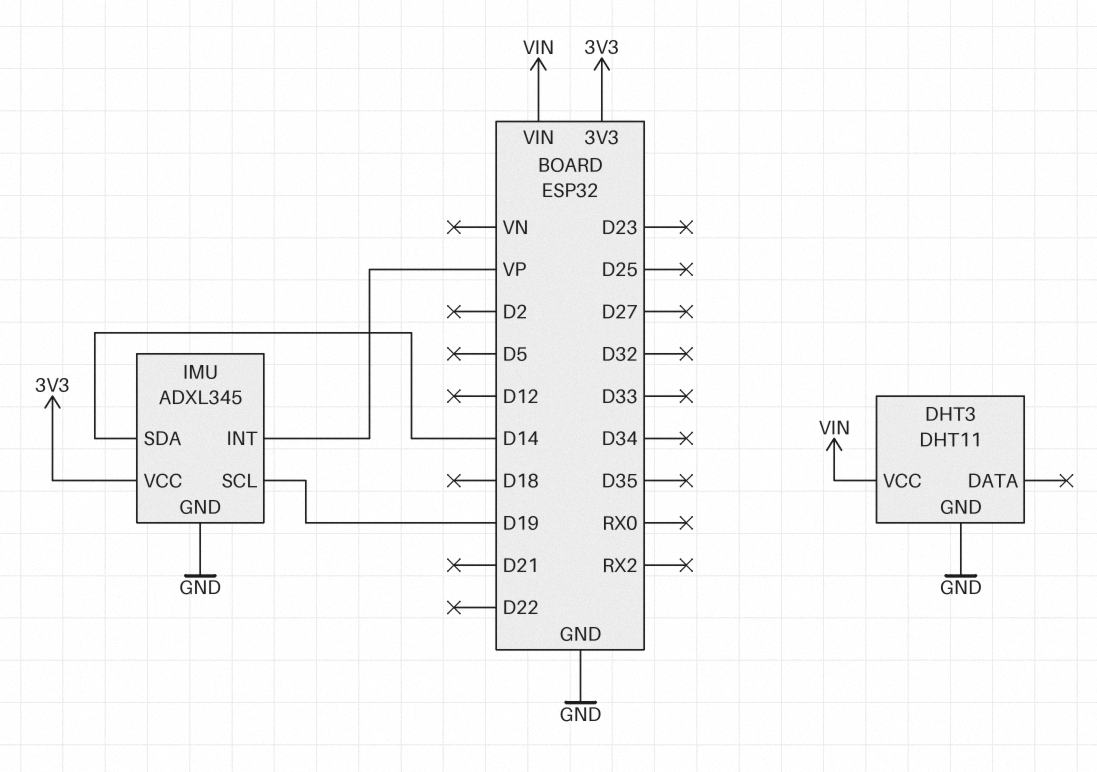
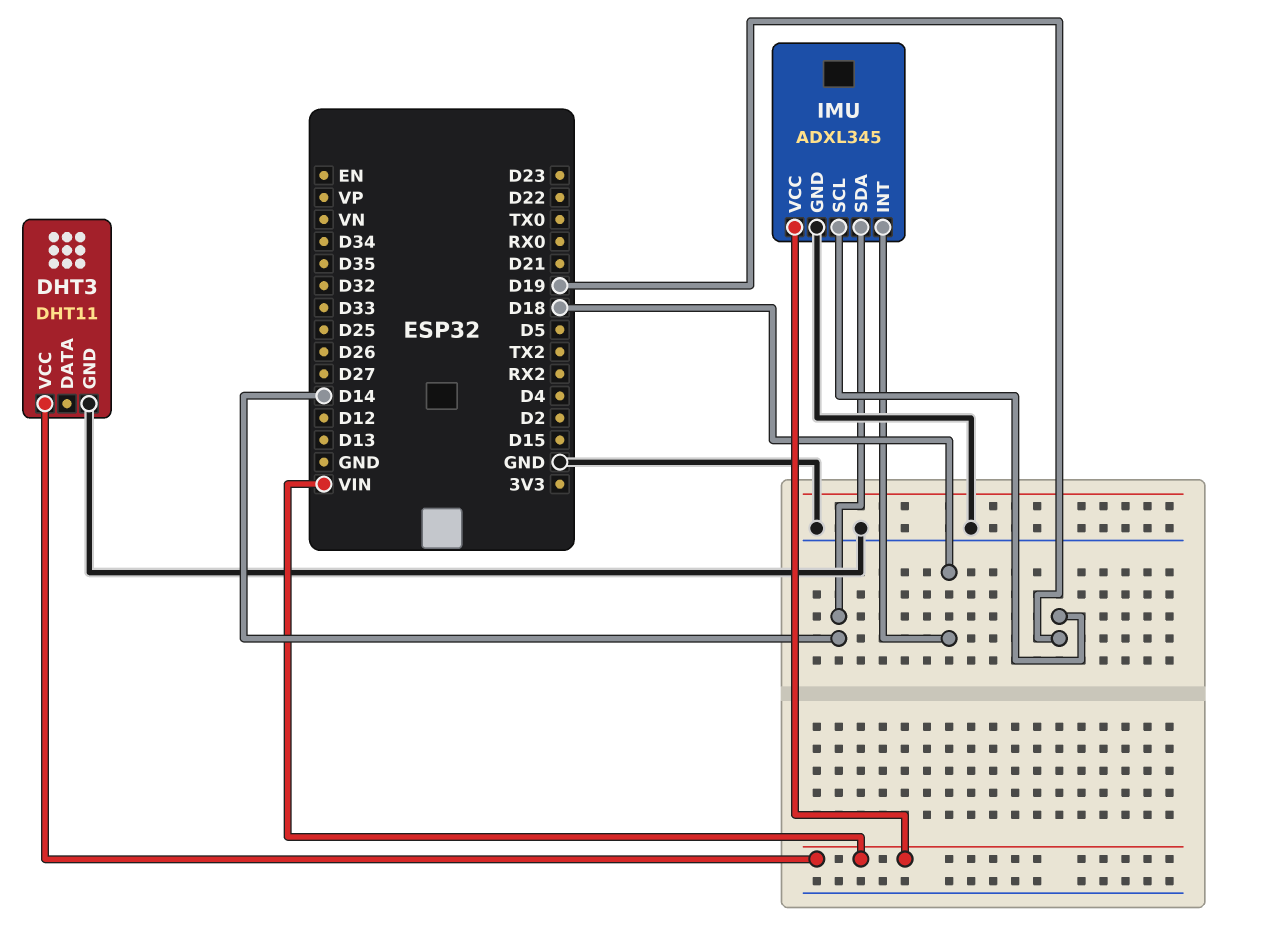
IMU pin INT: VP -> D18
IMU pin VCC: 3V3 -> VIN

